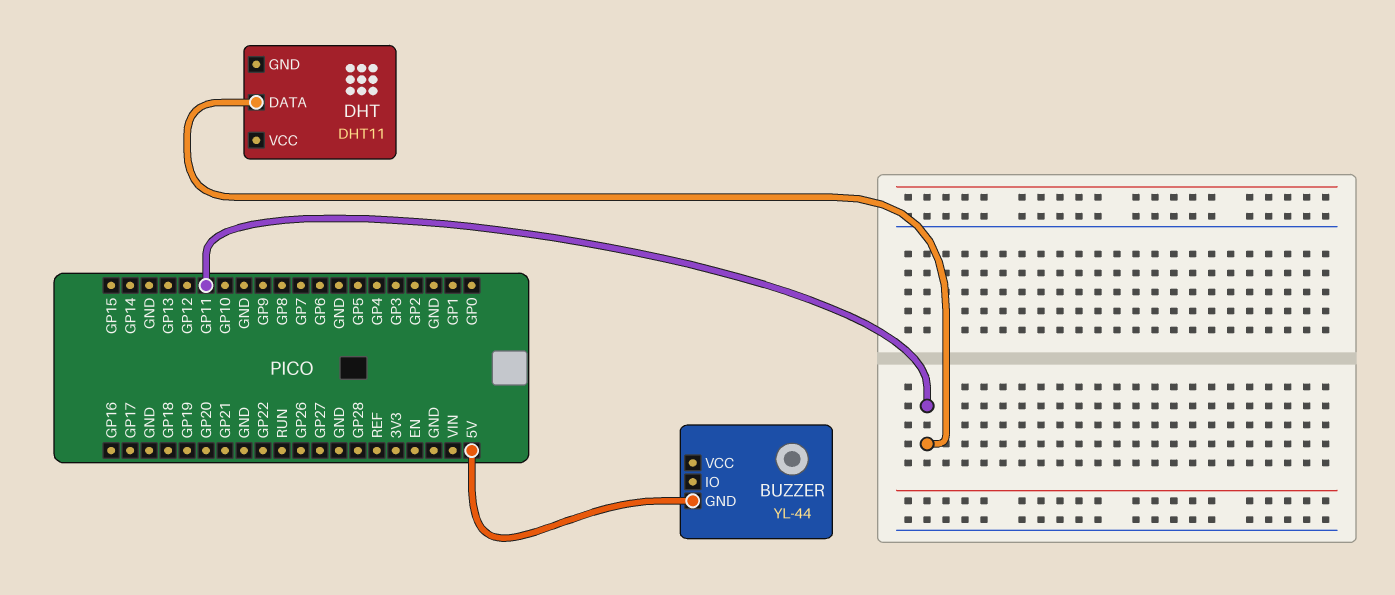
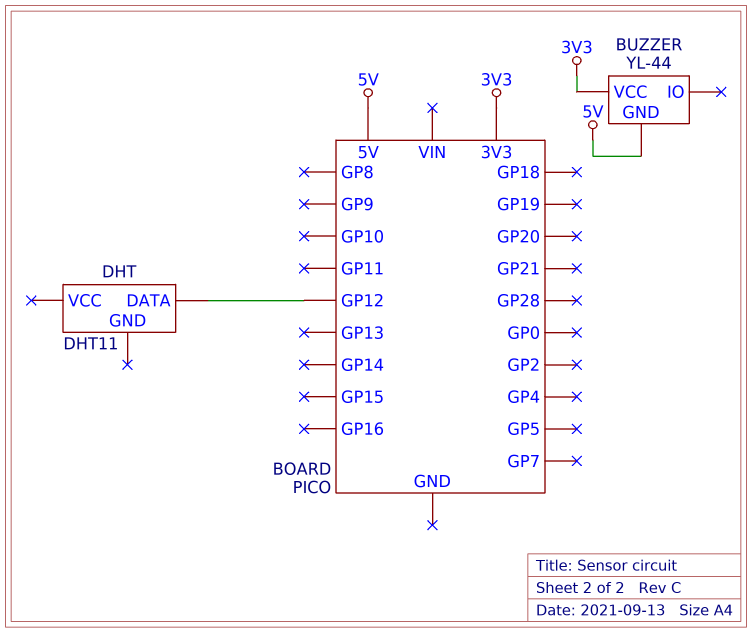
BUZZER pin VCC: none -> 3V3
DHT pin DATA: GP11 -> GP12

